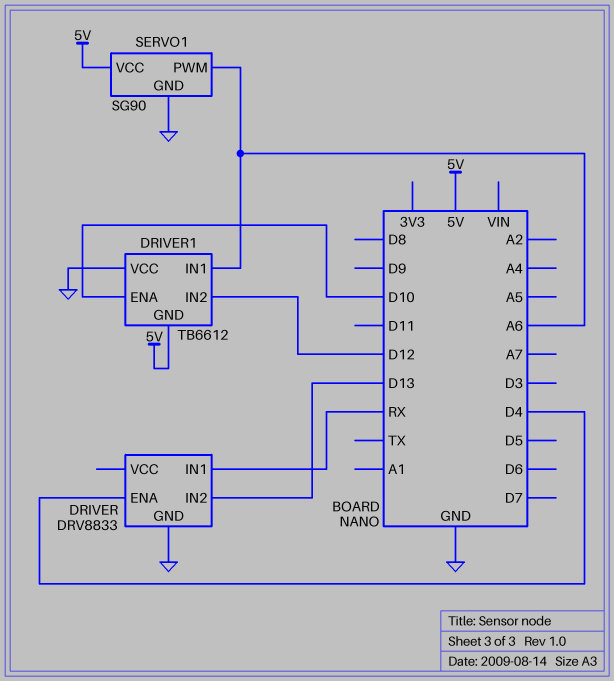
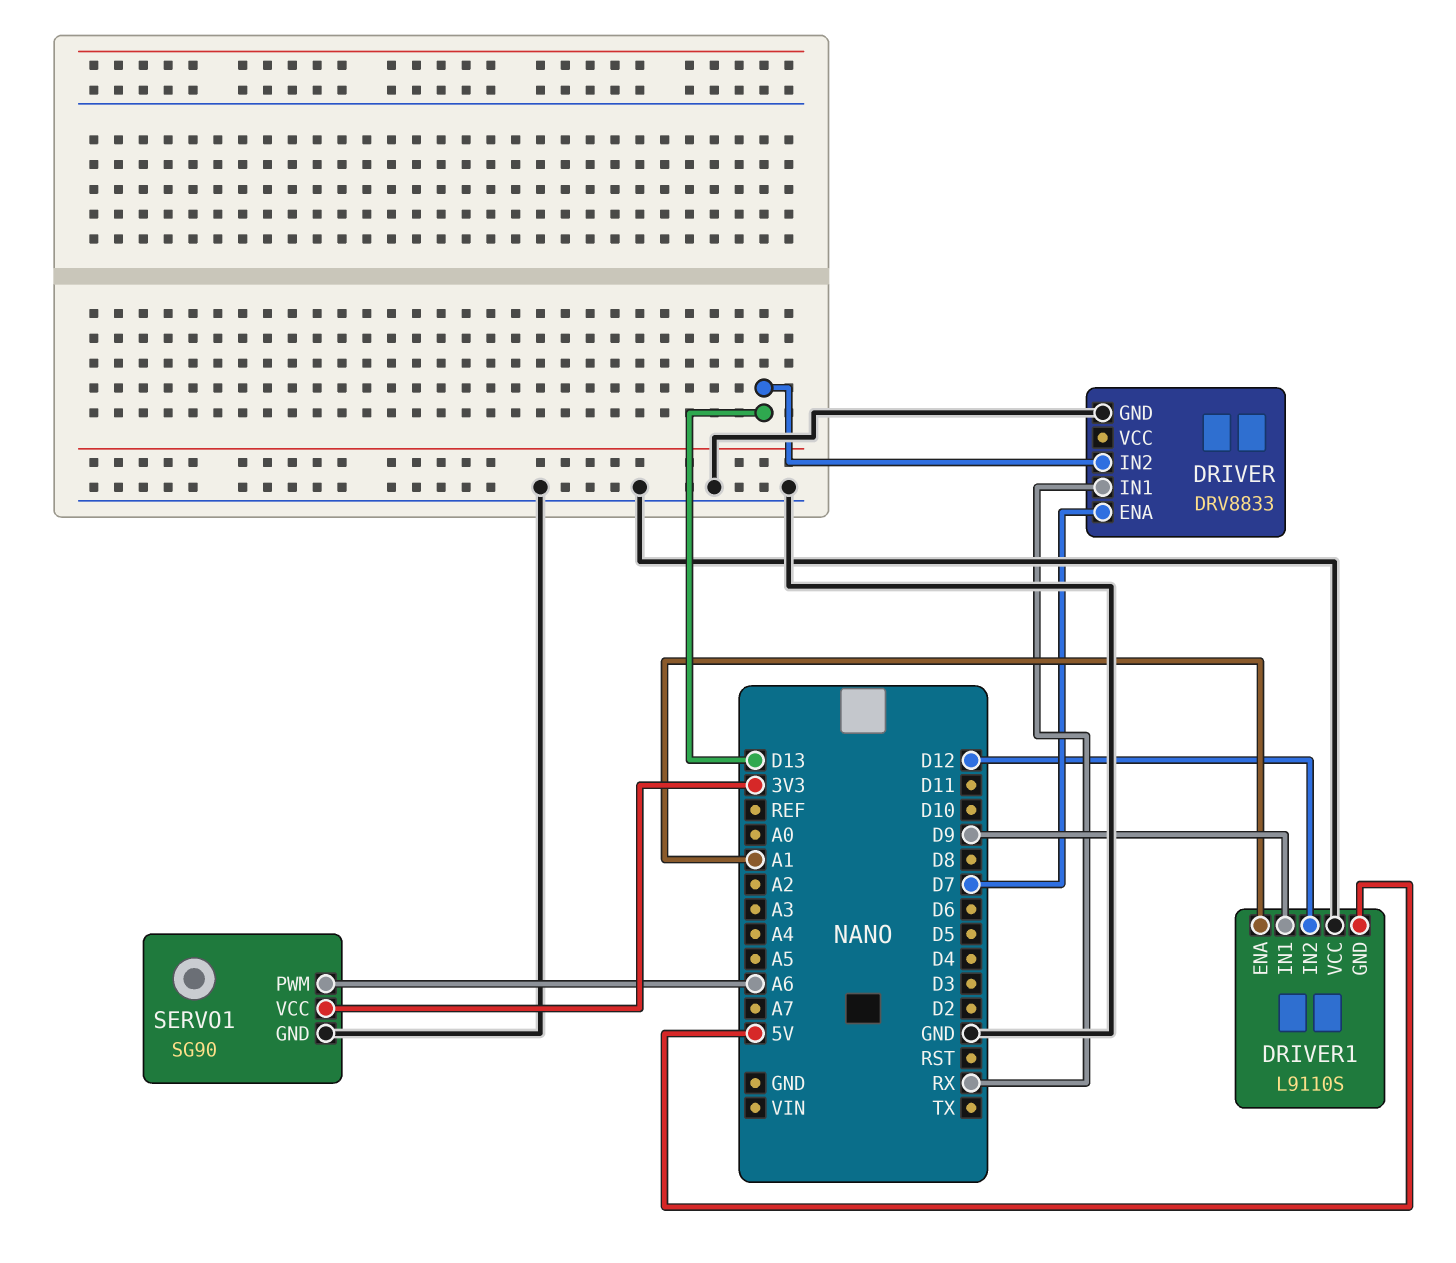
DRIVER pin ENA: D4 -> D7
DRIVER1: TB6612 -> L9110S
DRIVER1 pin ENA: D10 -> A1
DRIVER1 pin IN1: A6 -> D9
SERVO1 pin VCC: 5V -> 3V3

